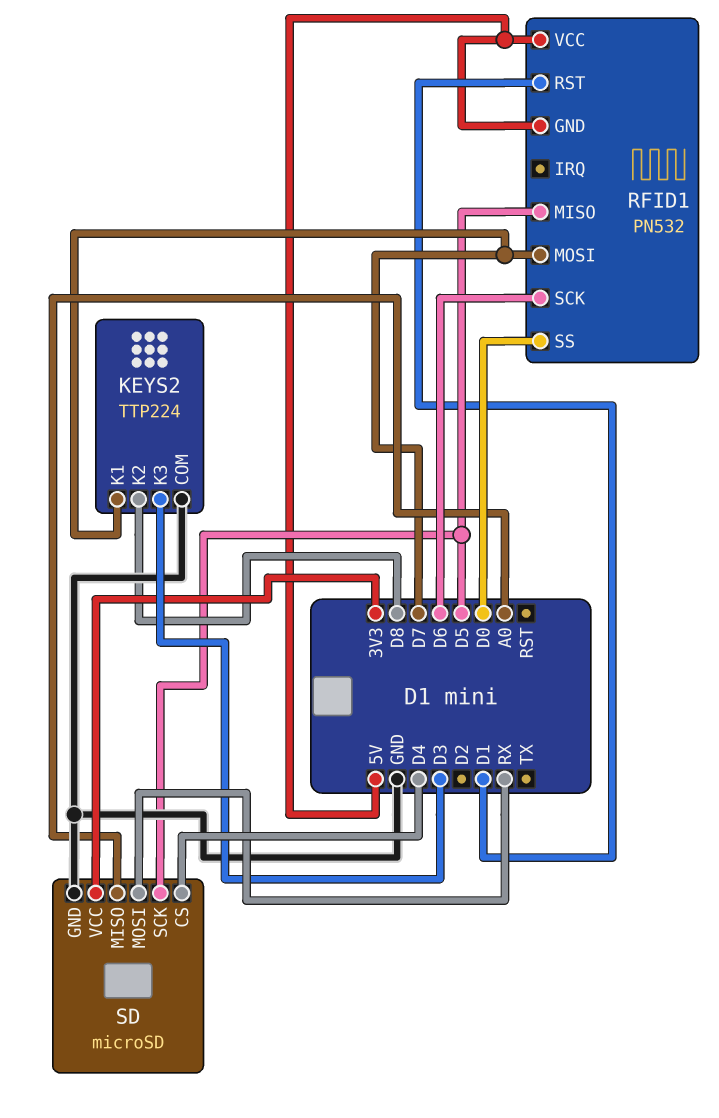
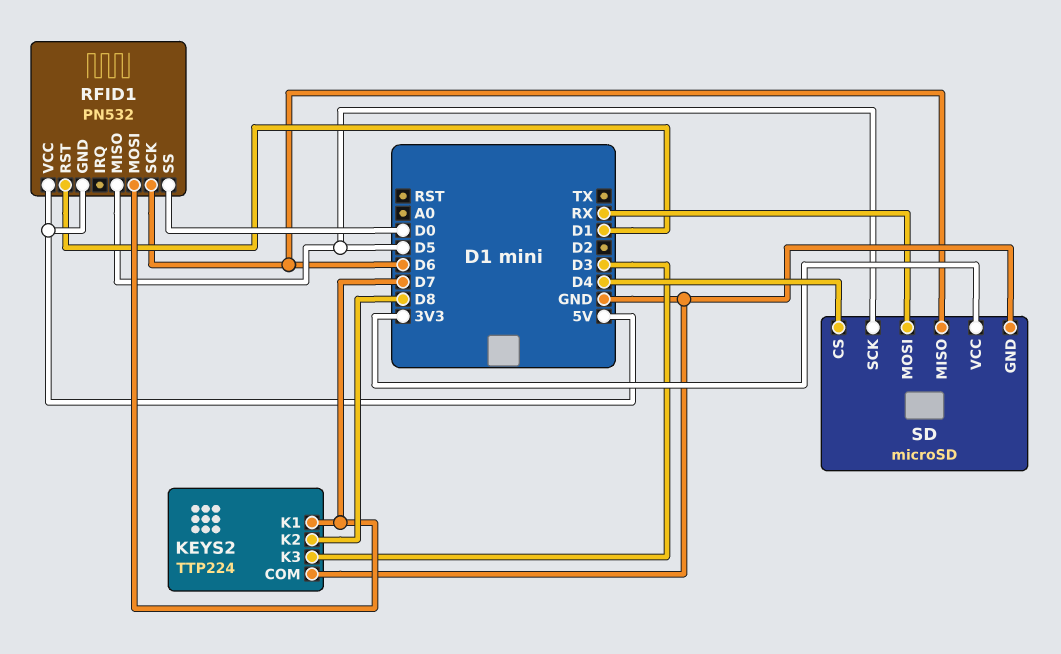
SD pin MISO: A0 -> D6

